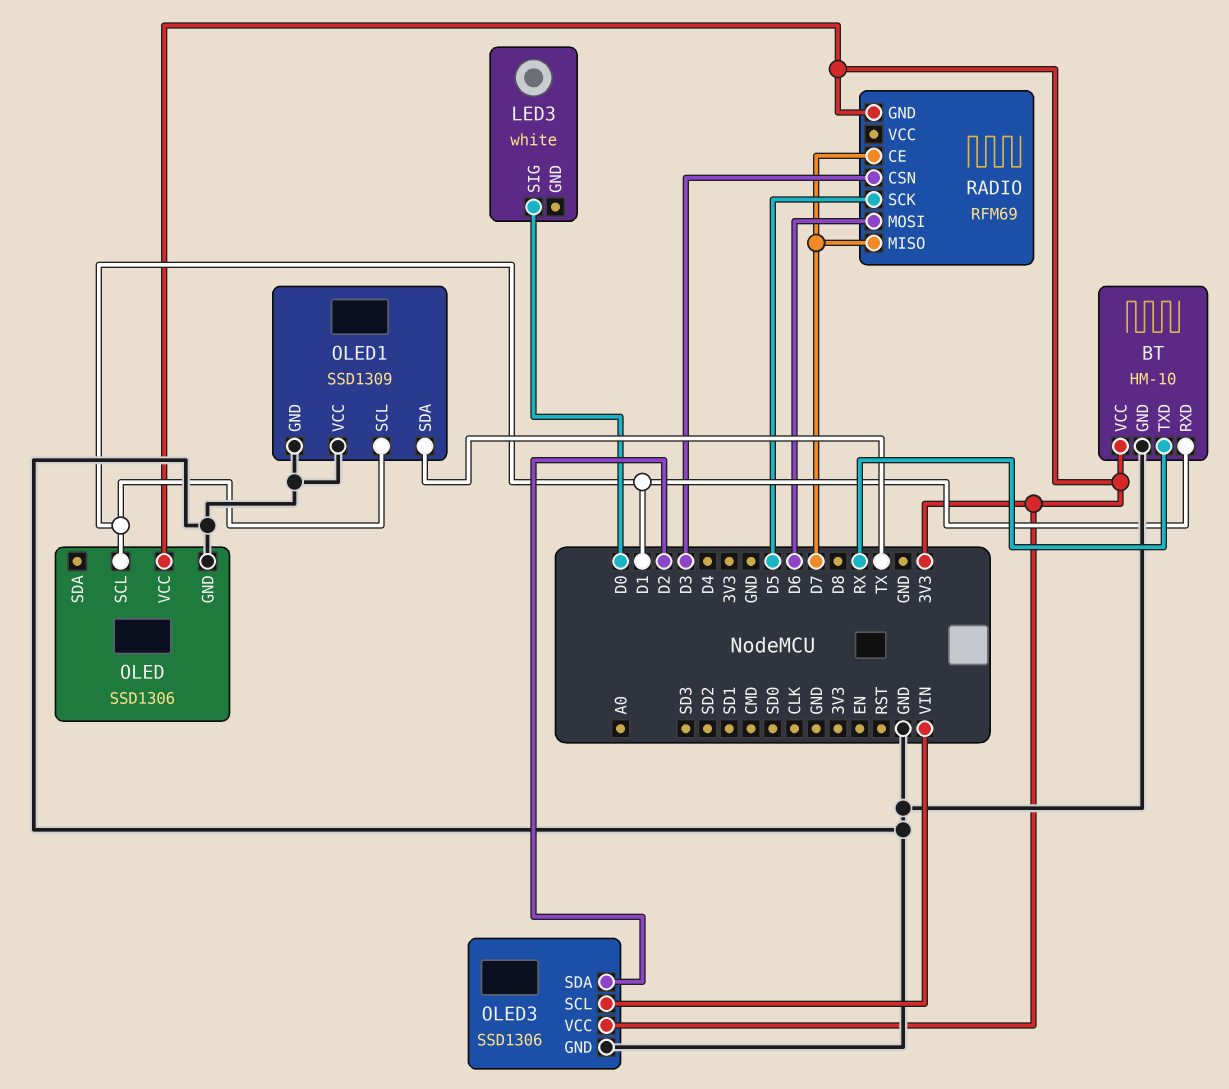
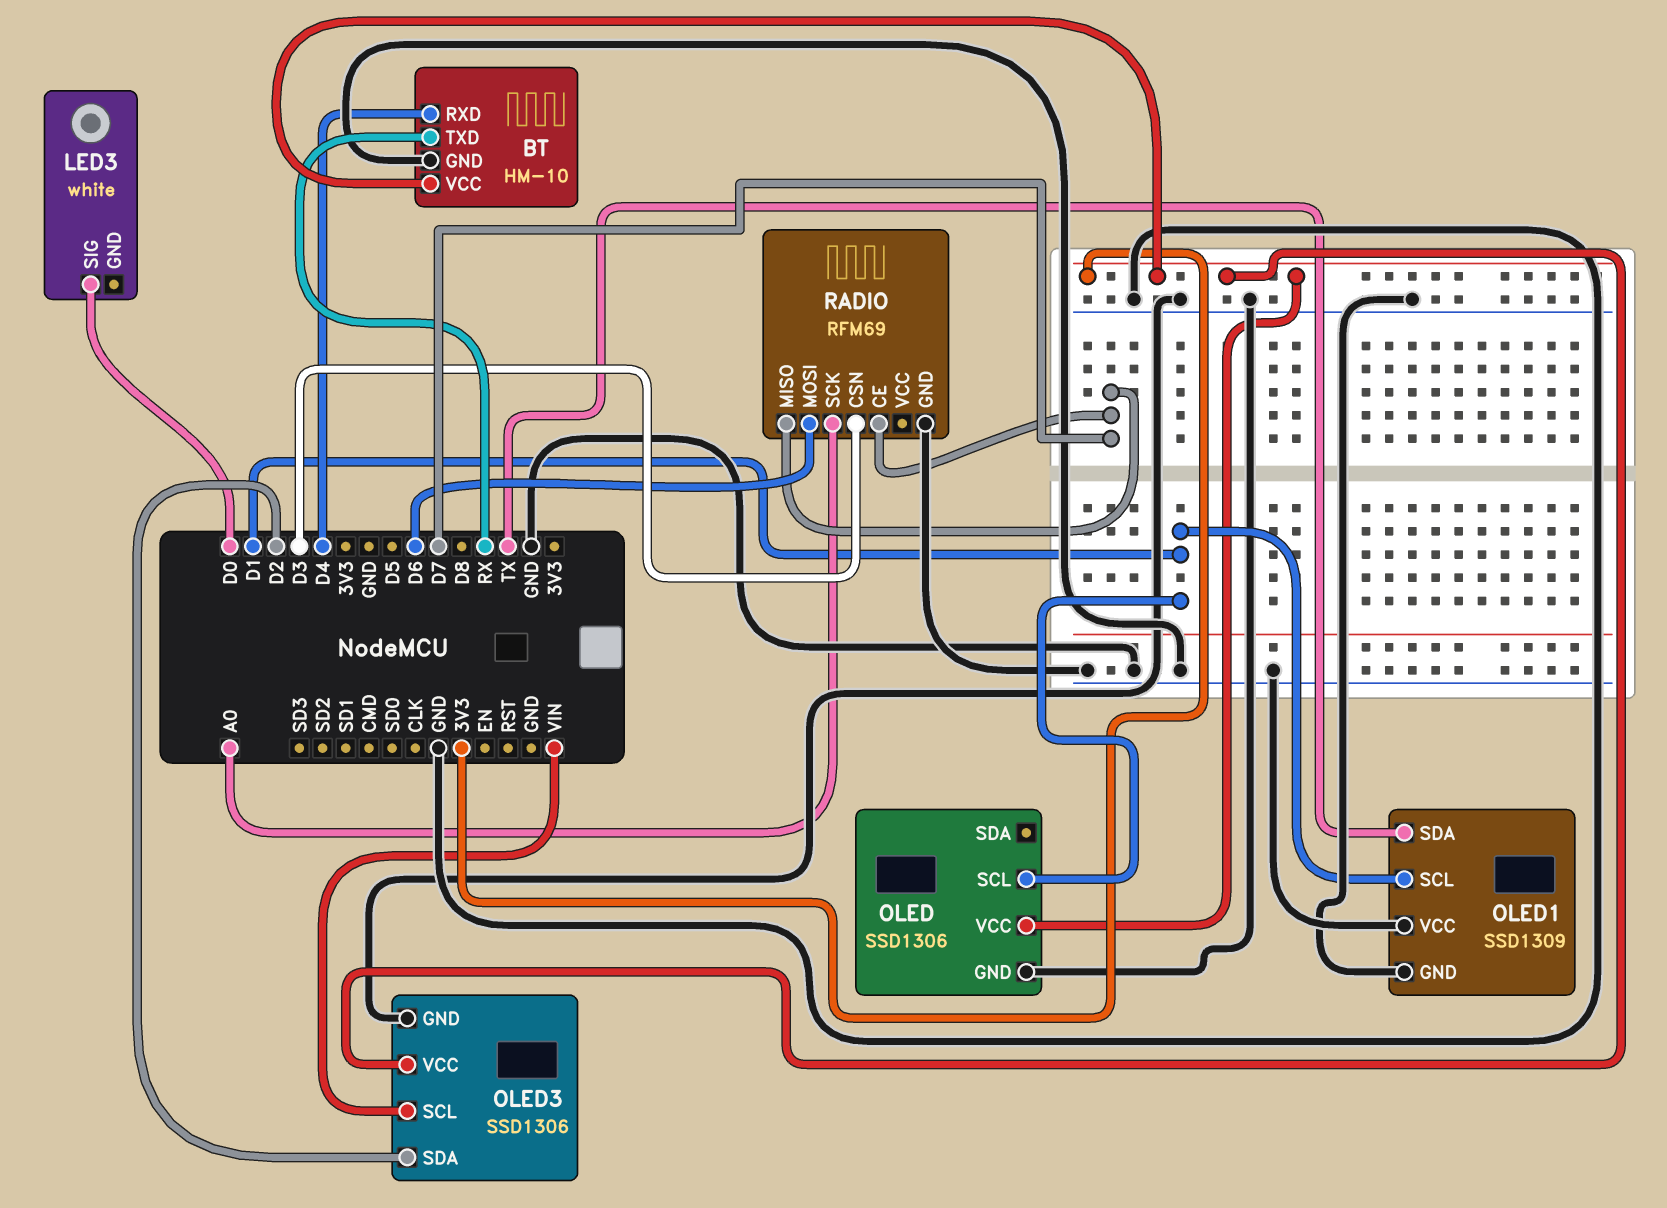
BT pin RXD: D1 -> D4
RADIO pin GND: 3V3 -> GND
RADIO pin SCK: D5 -> A0

